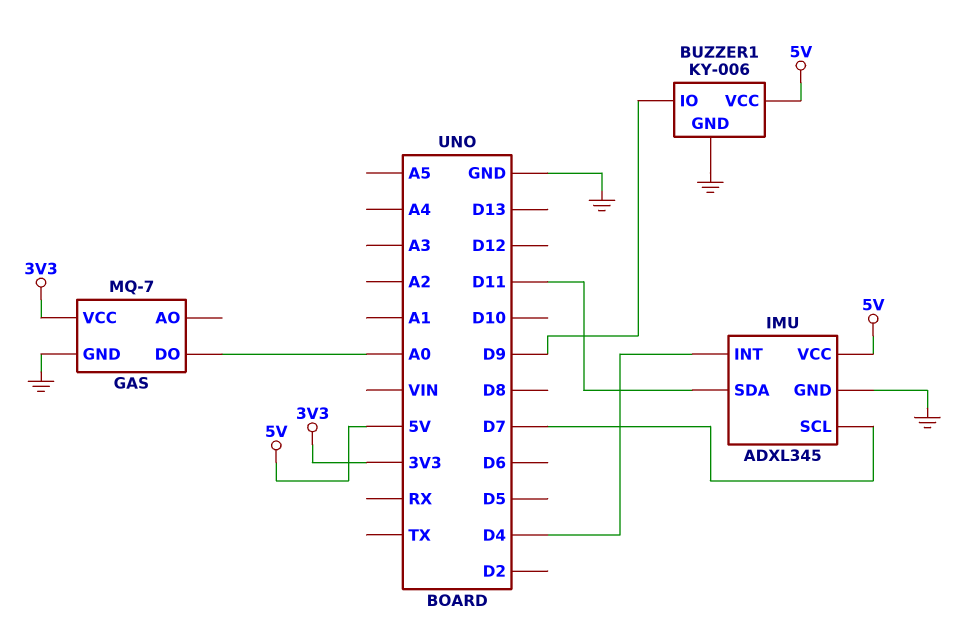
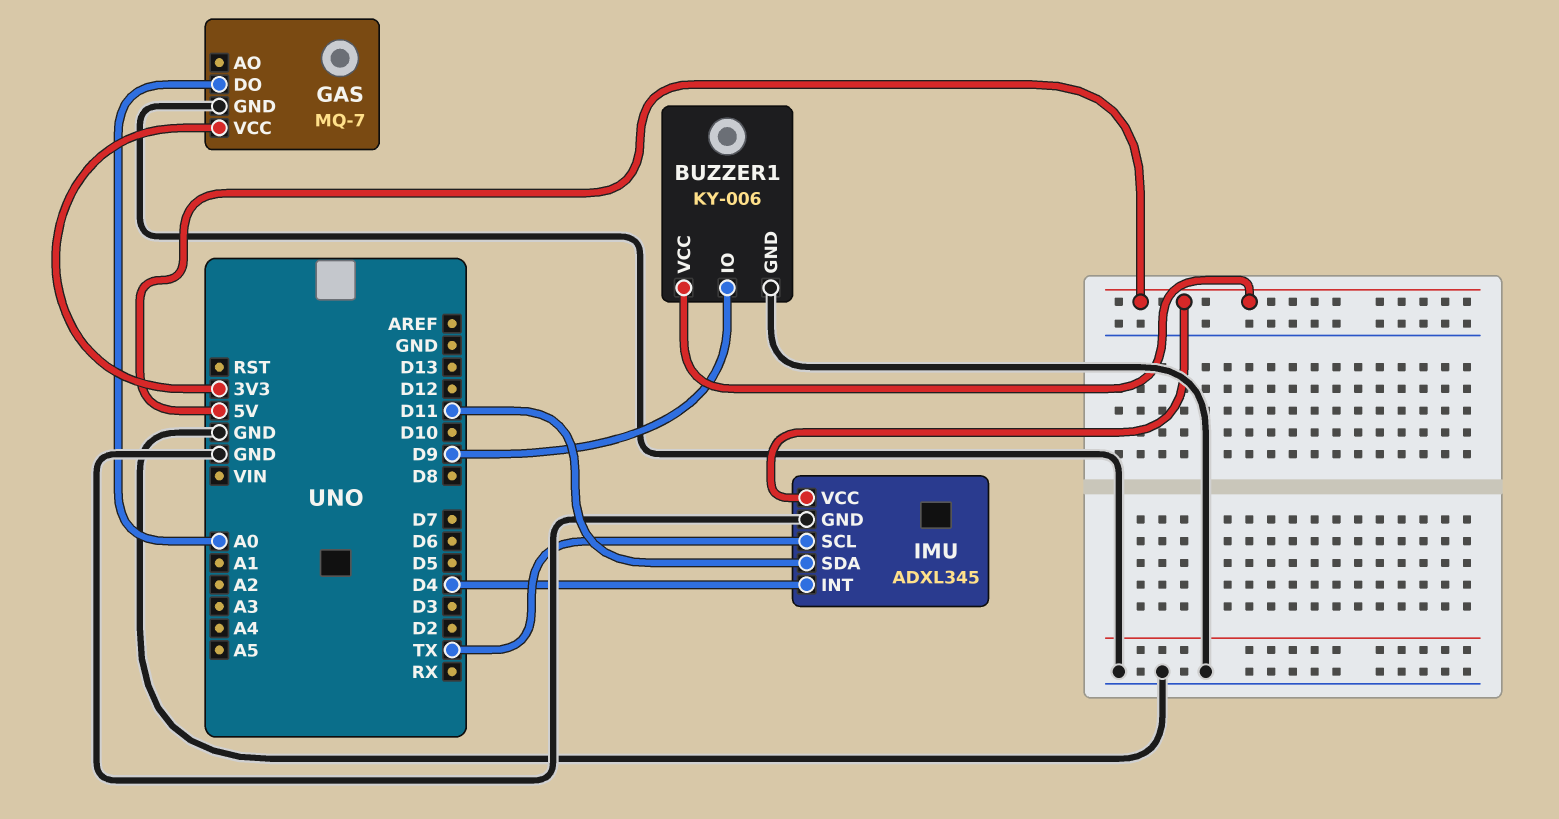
IMU pin SCL: D7 -> TX

